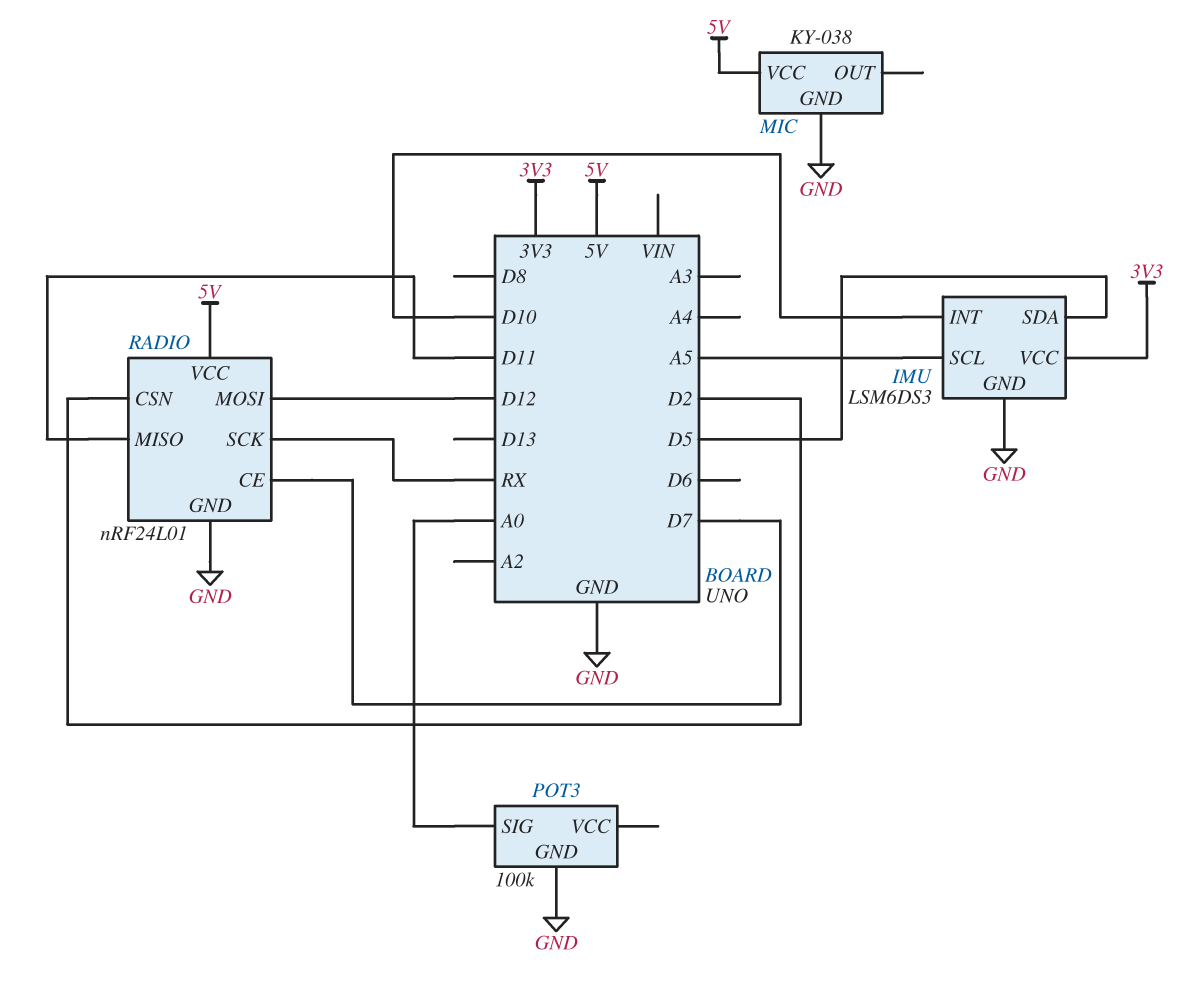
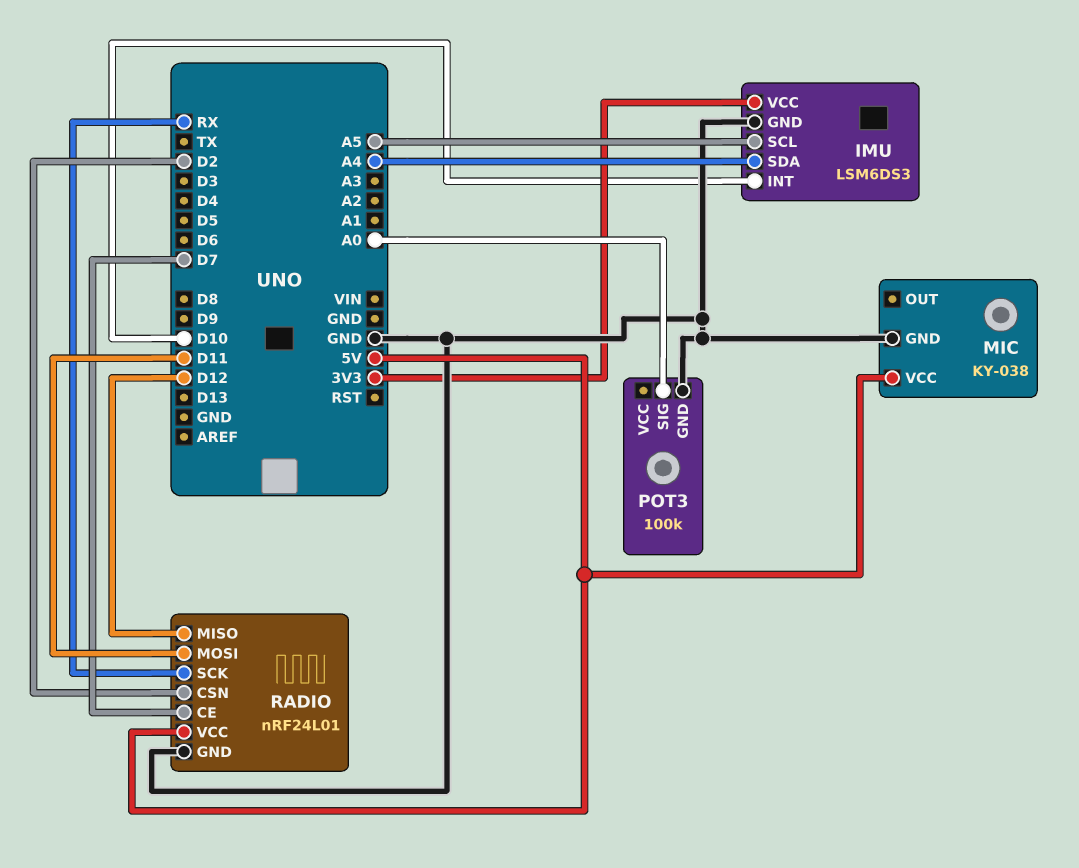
IMU pin SDA: D5 -> A4
RADIO pin MISO: D11 -> D12
RADIO pin MOSI: D12 -> D11

